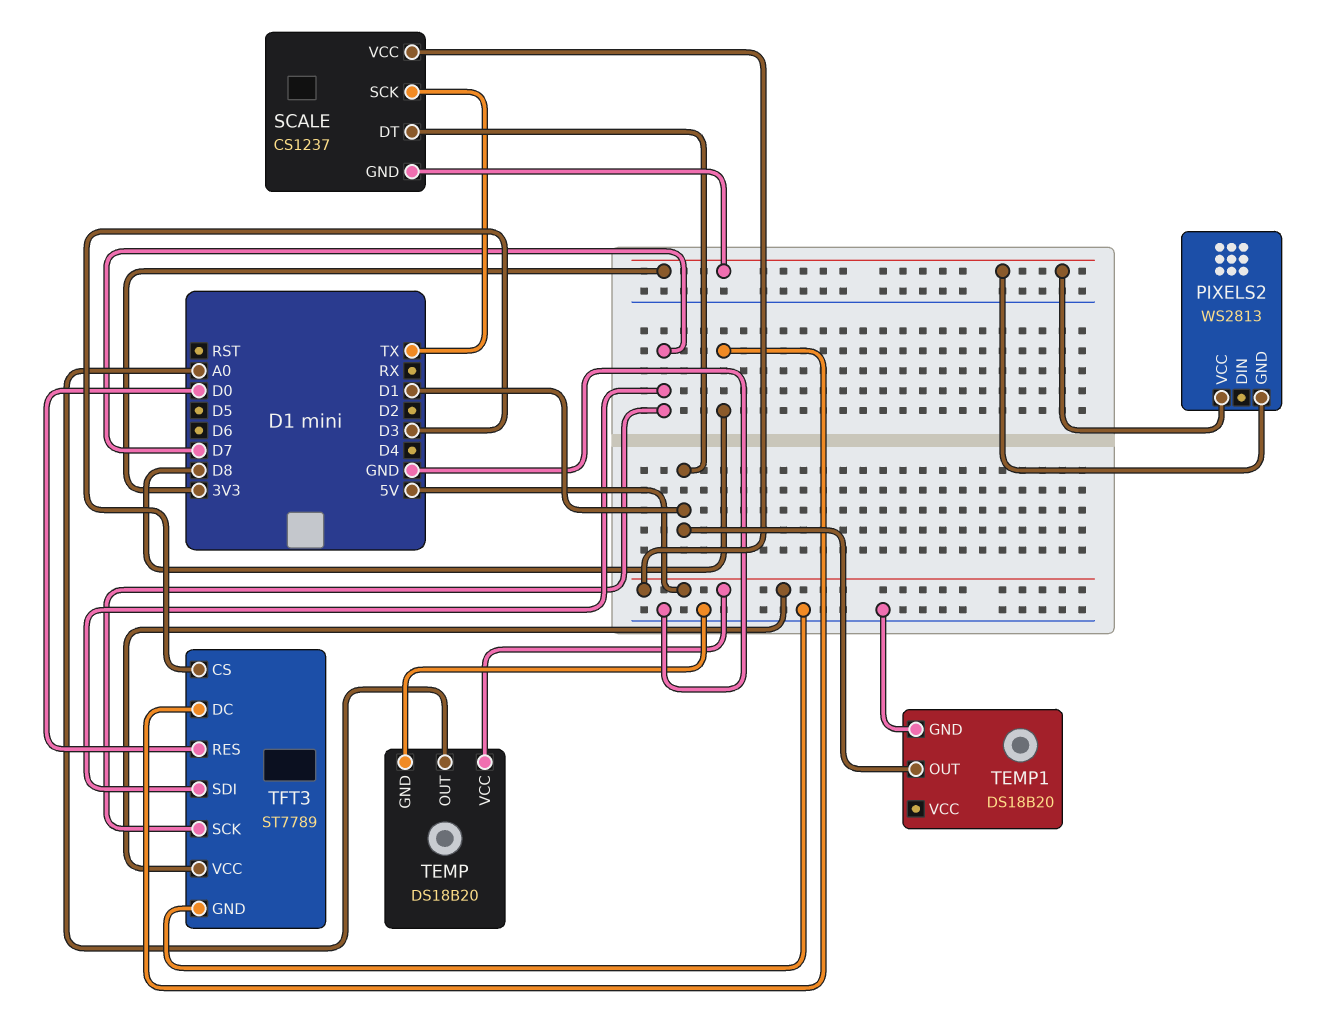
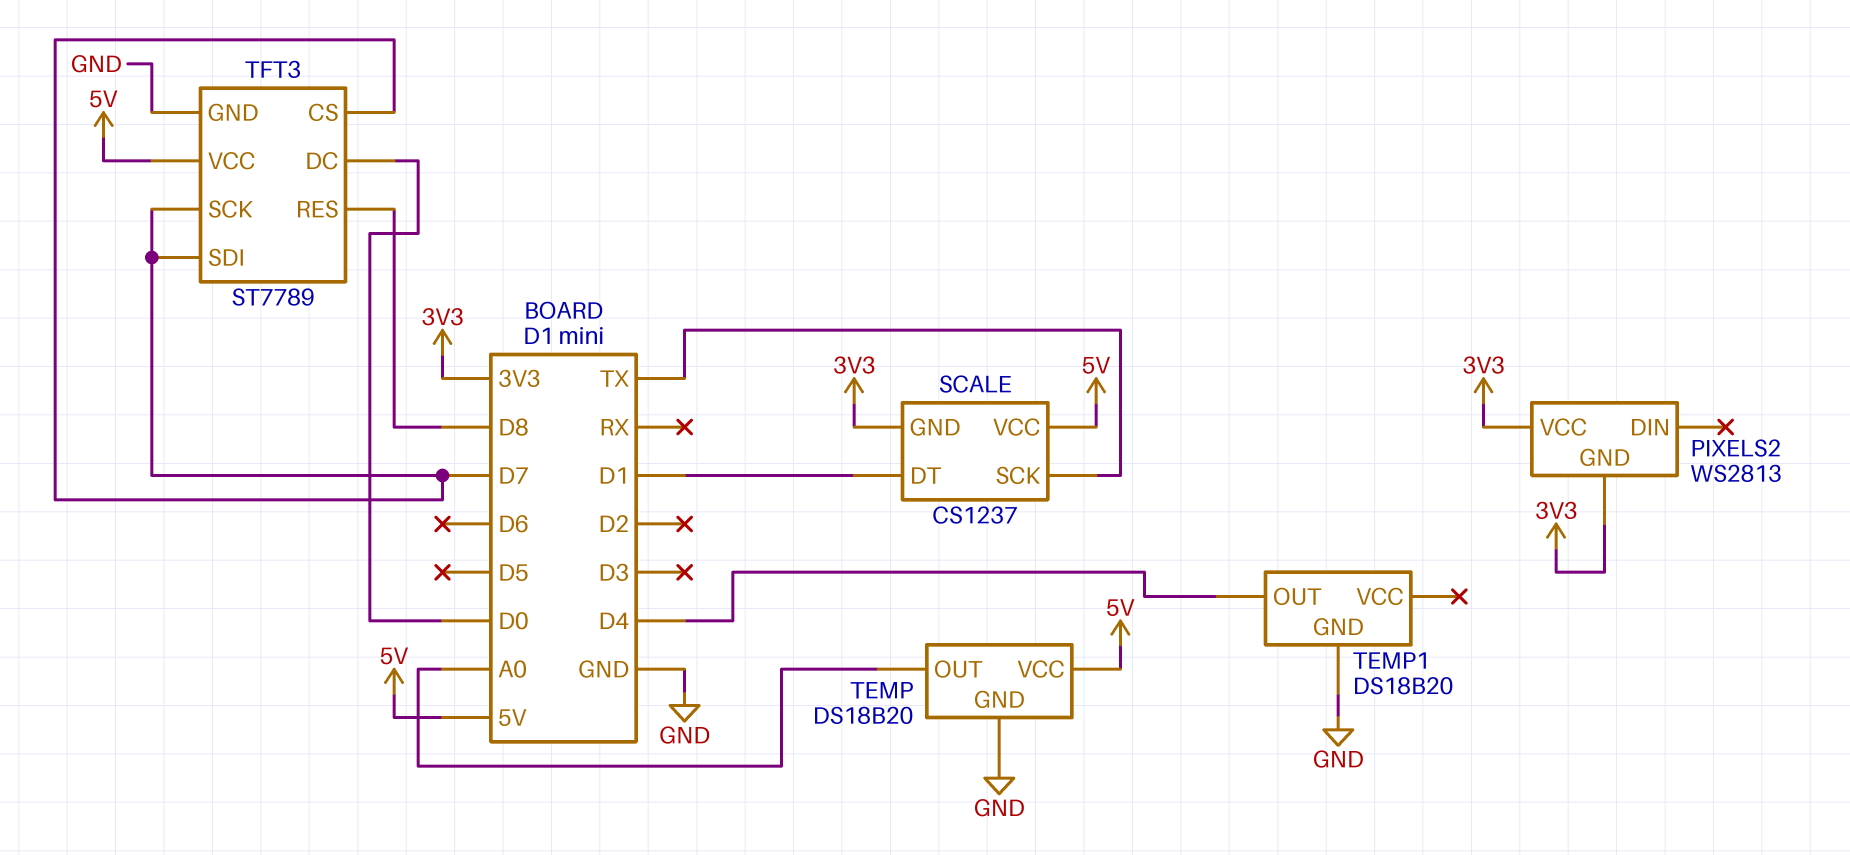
TEMP1 pin OUT: D1 -> D4
TFT3 pin CS: D3 -> D7
TFT3 pin DC: D8 -> D0
TFT3 pin RES: D0 -> D8

